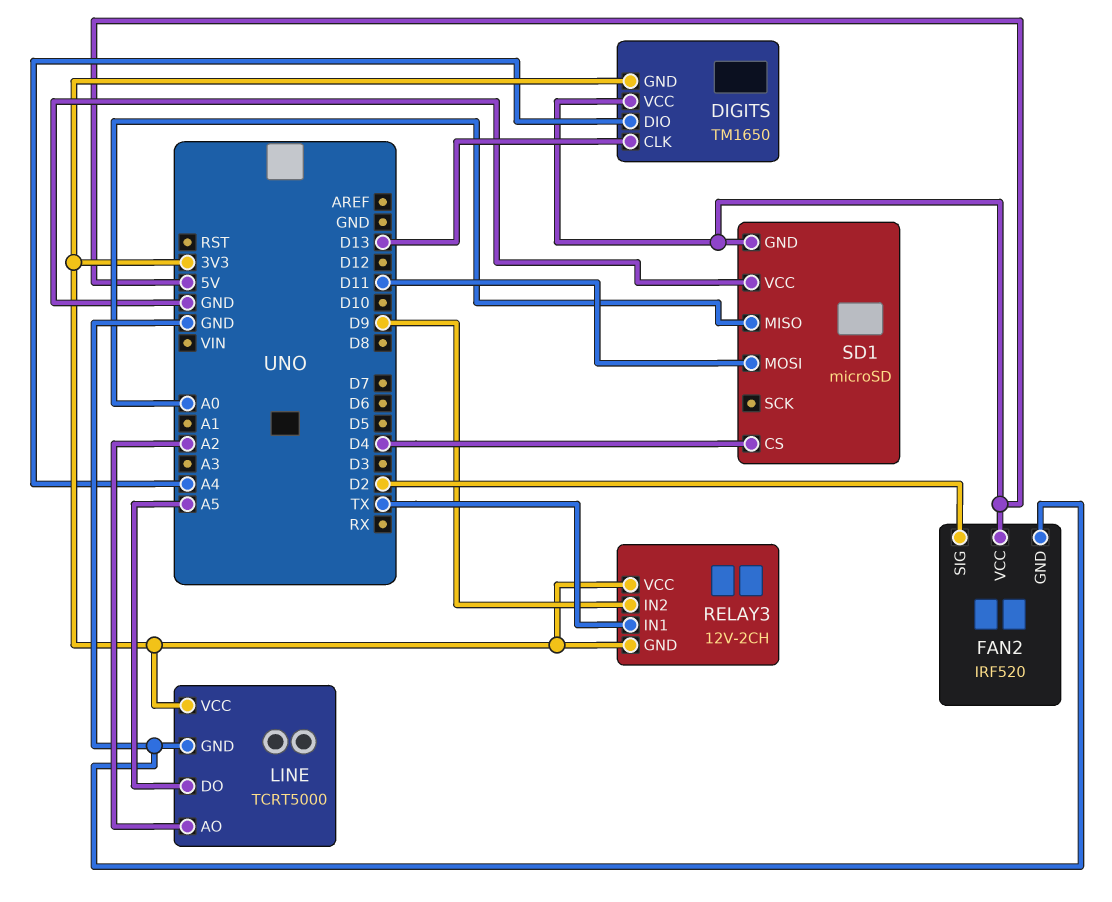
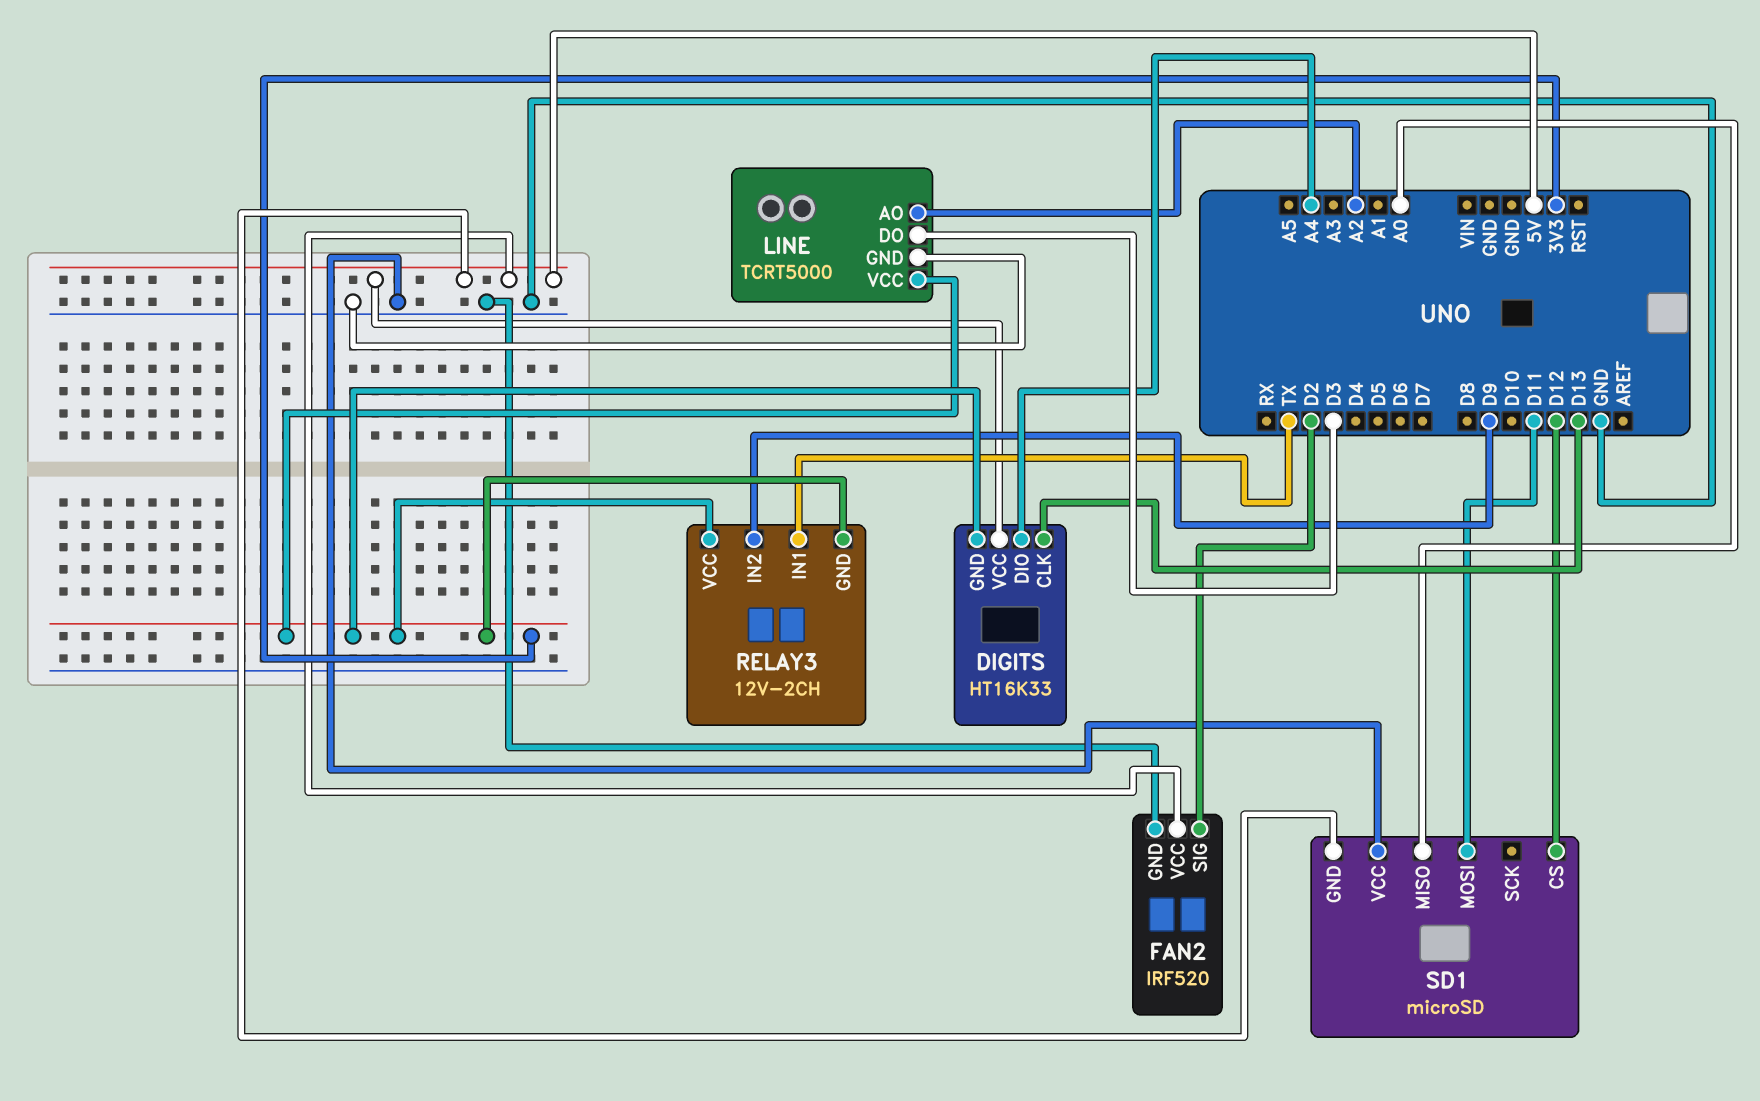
DIGITS: TM1650 -> HT16K33
LINE pin DO: A5 -> D3
SD1 pin CS: D4 -> D12

